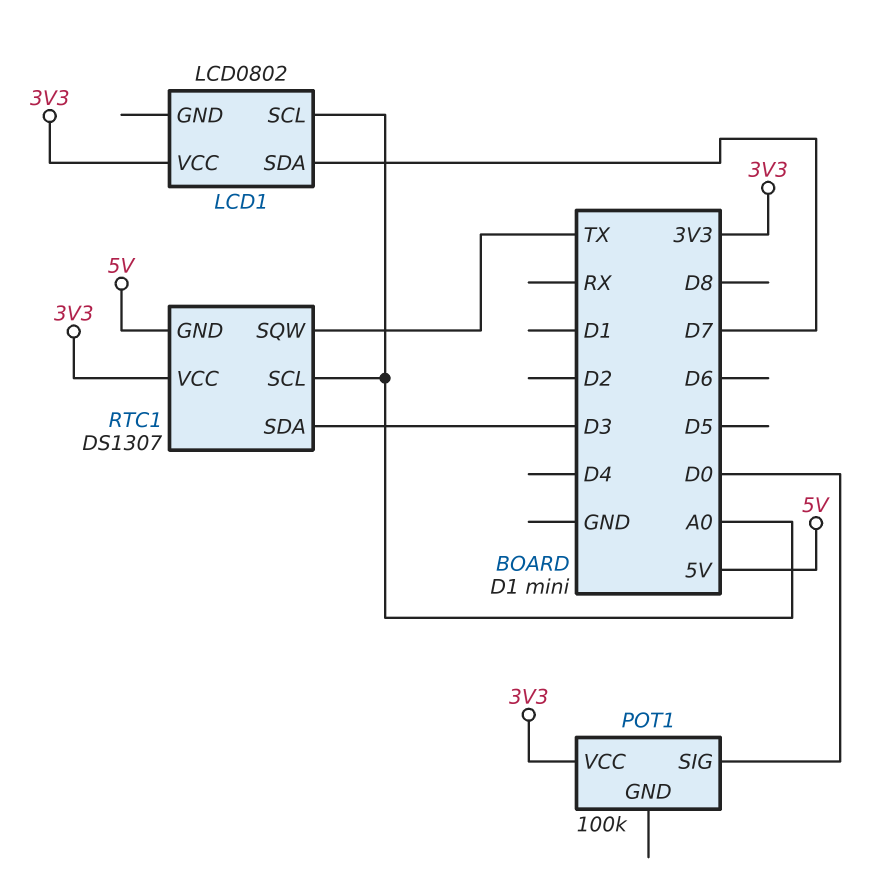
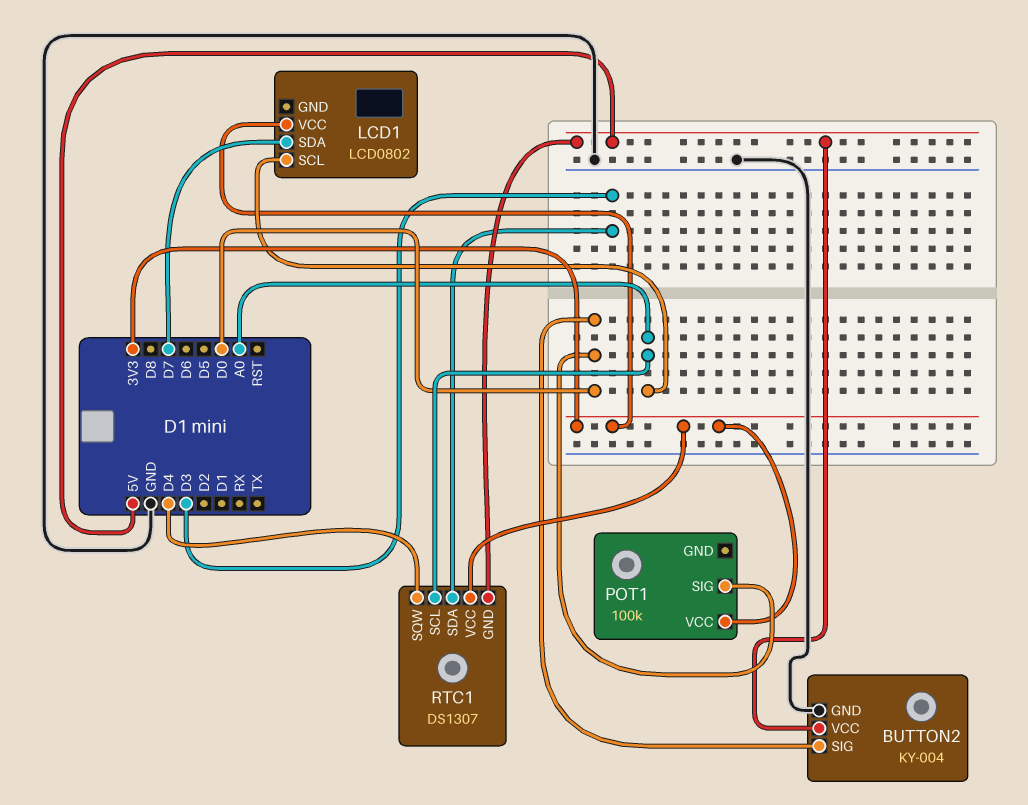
BUTTON2: none -> KY-004
BUTTON2 pin GND: none -> GND
BUTTON2 pin SIG: none -> D0
BUTTON2 pin VCC: none -> 5V
RTC1 pin SQW: TX -> D4

